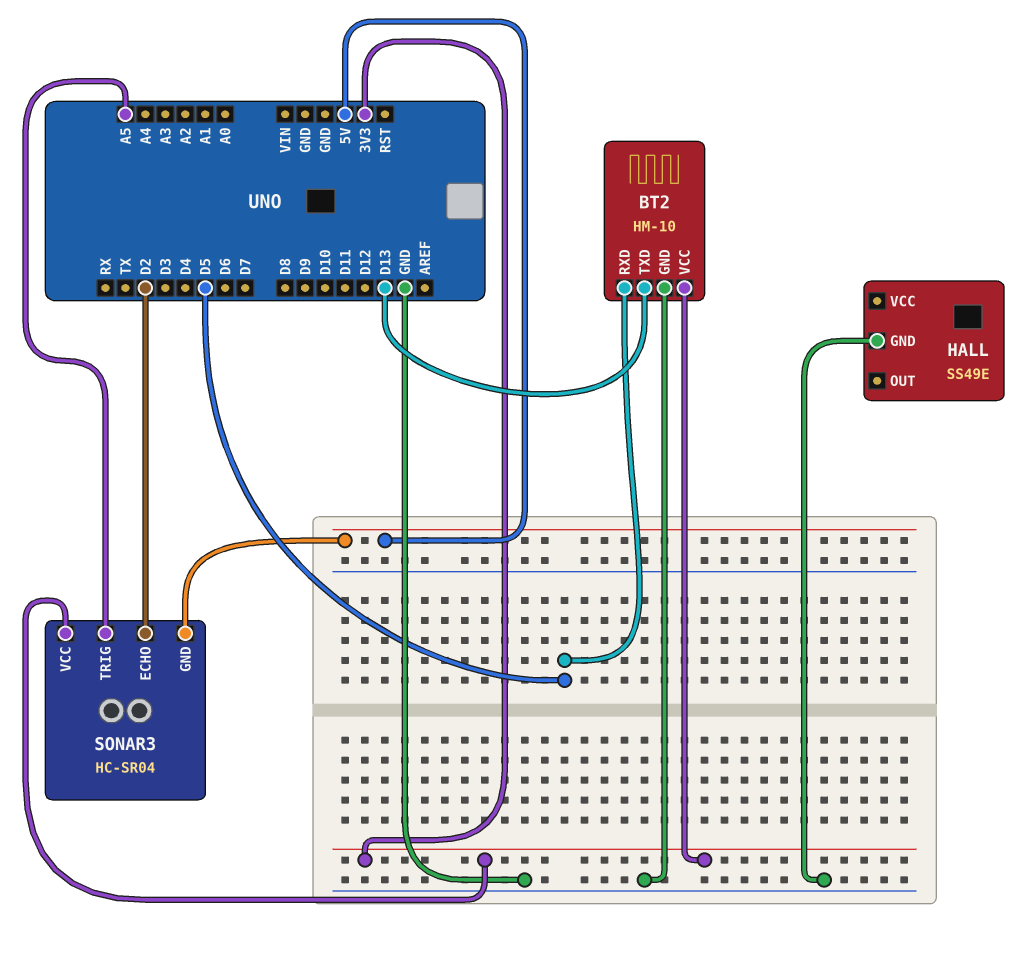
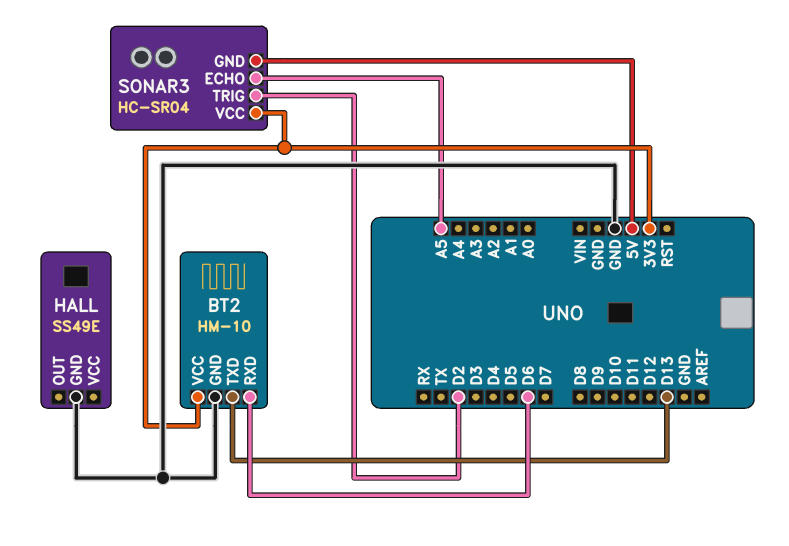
BT2 pin RXD: D5 -> D6
SONAR3 pin ECHO: D2 -> A5
SONAR3 pin TRIG: A5 -> D2

